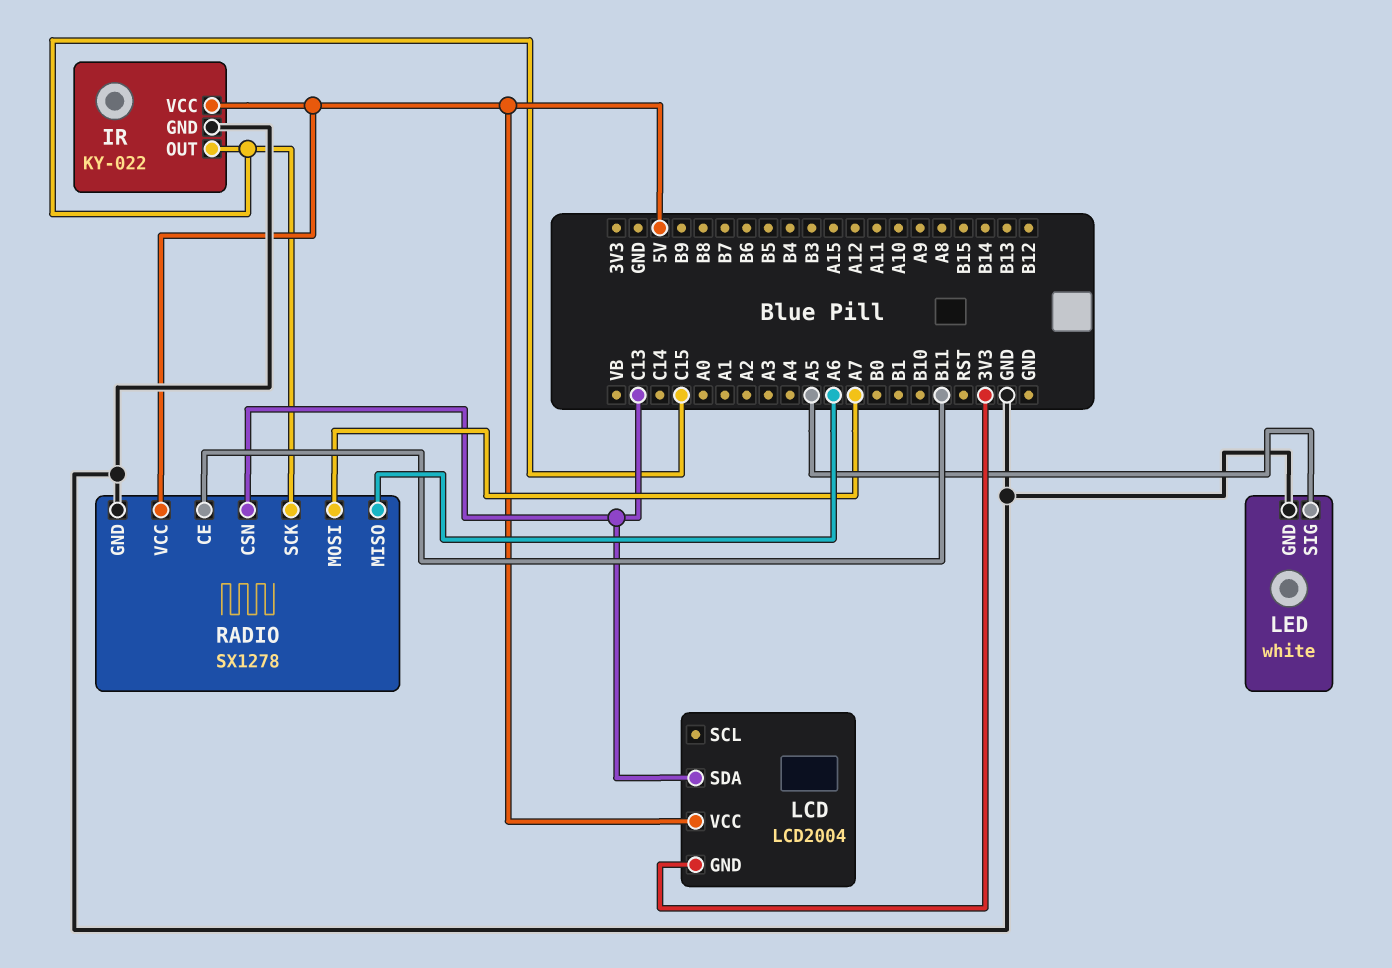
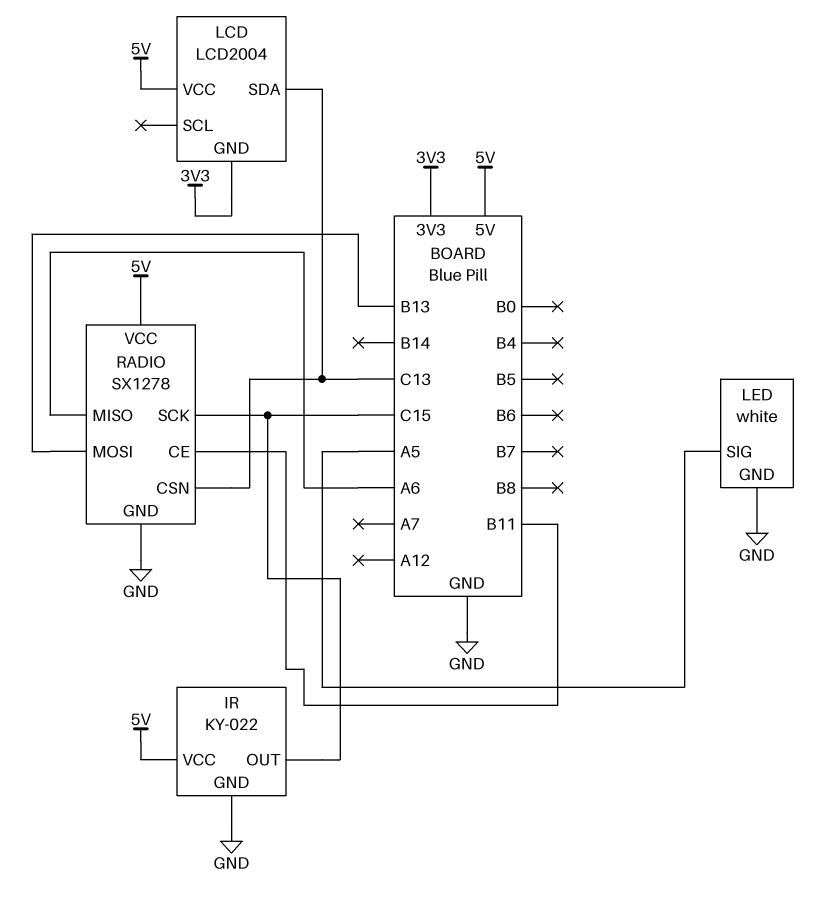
RADIO pin MOSI: A7 -> B13

